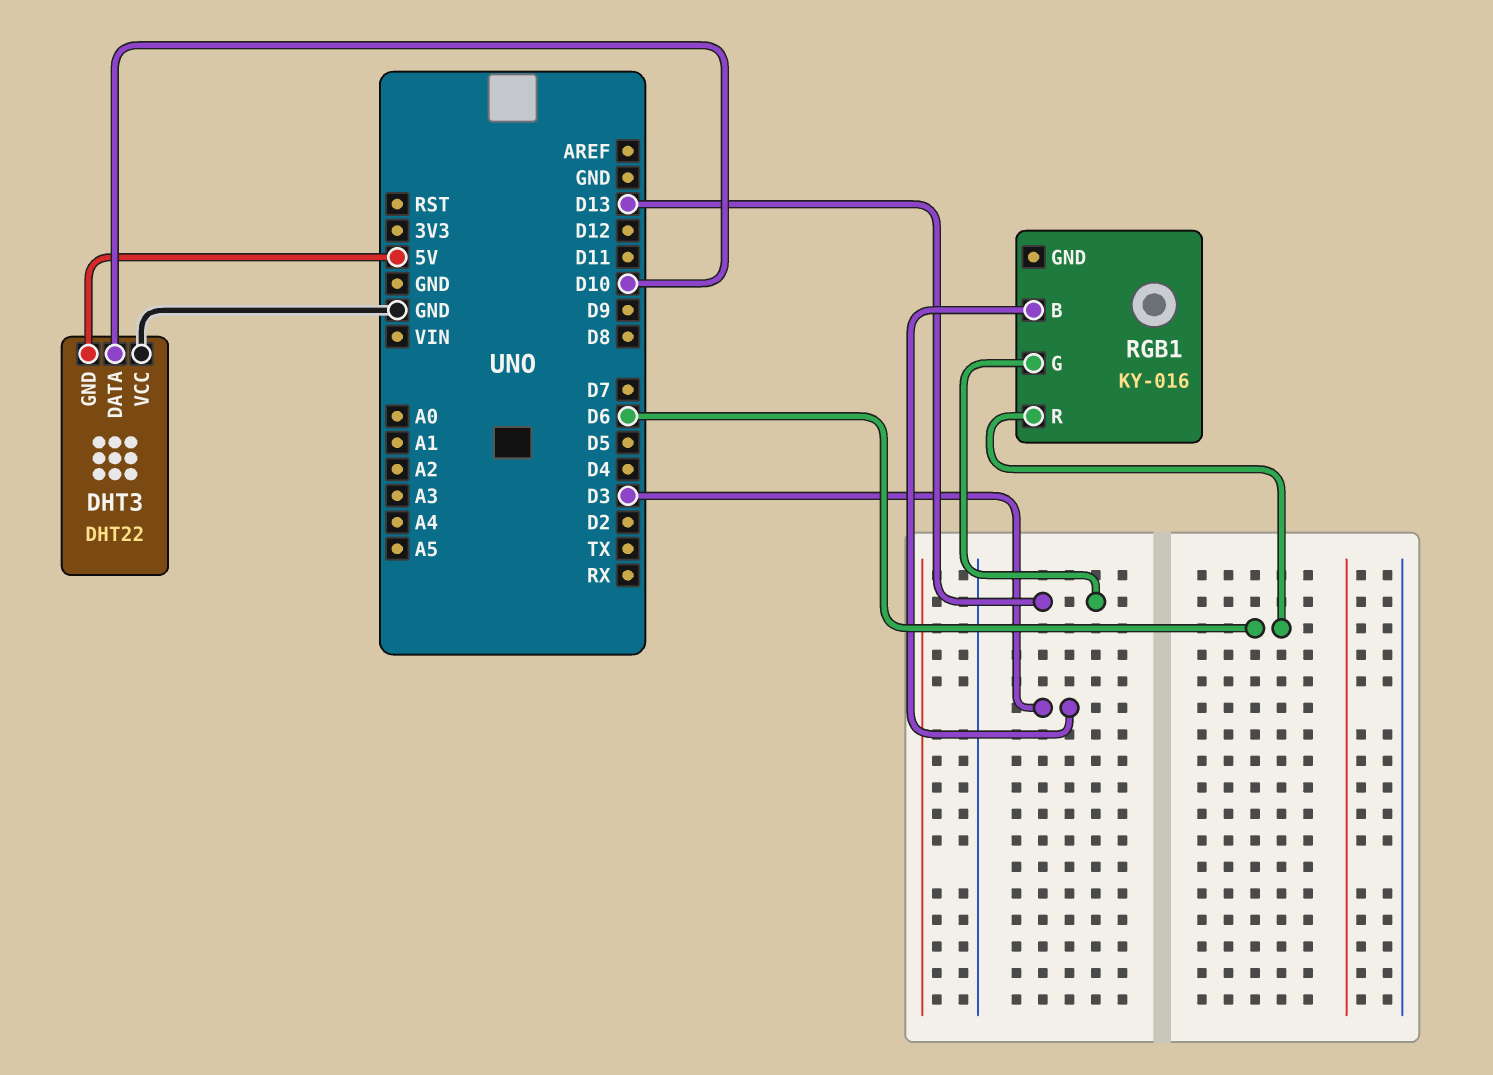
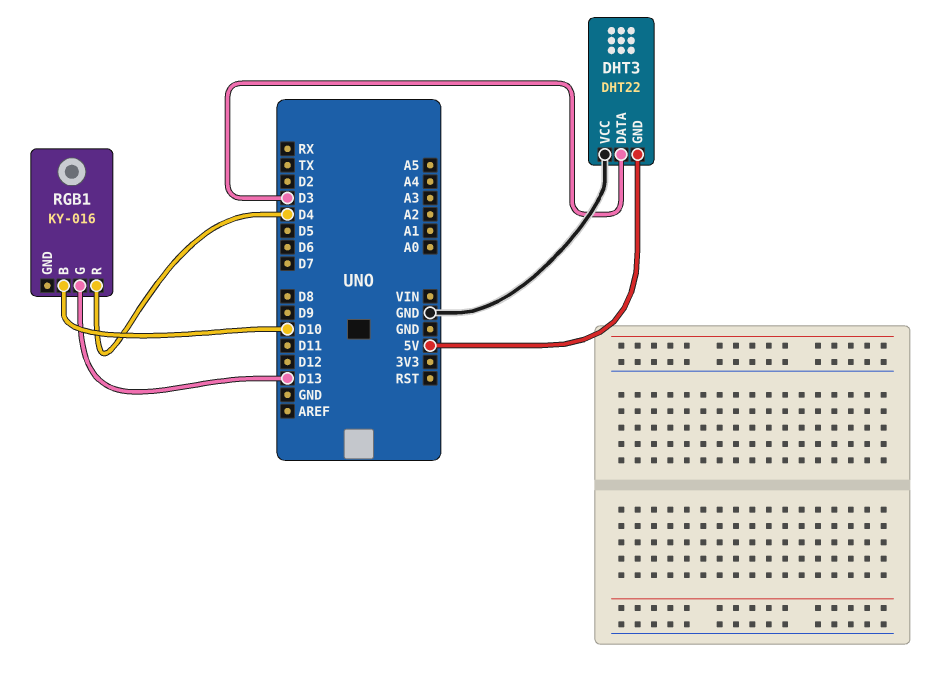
DHT3 pin DATA: D10 -> D3
RGB1 pin B: D3 -> D10
RGB1 pin R: D6 -> D4

